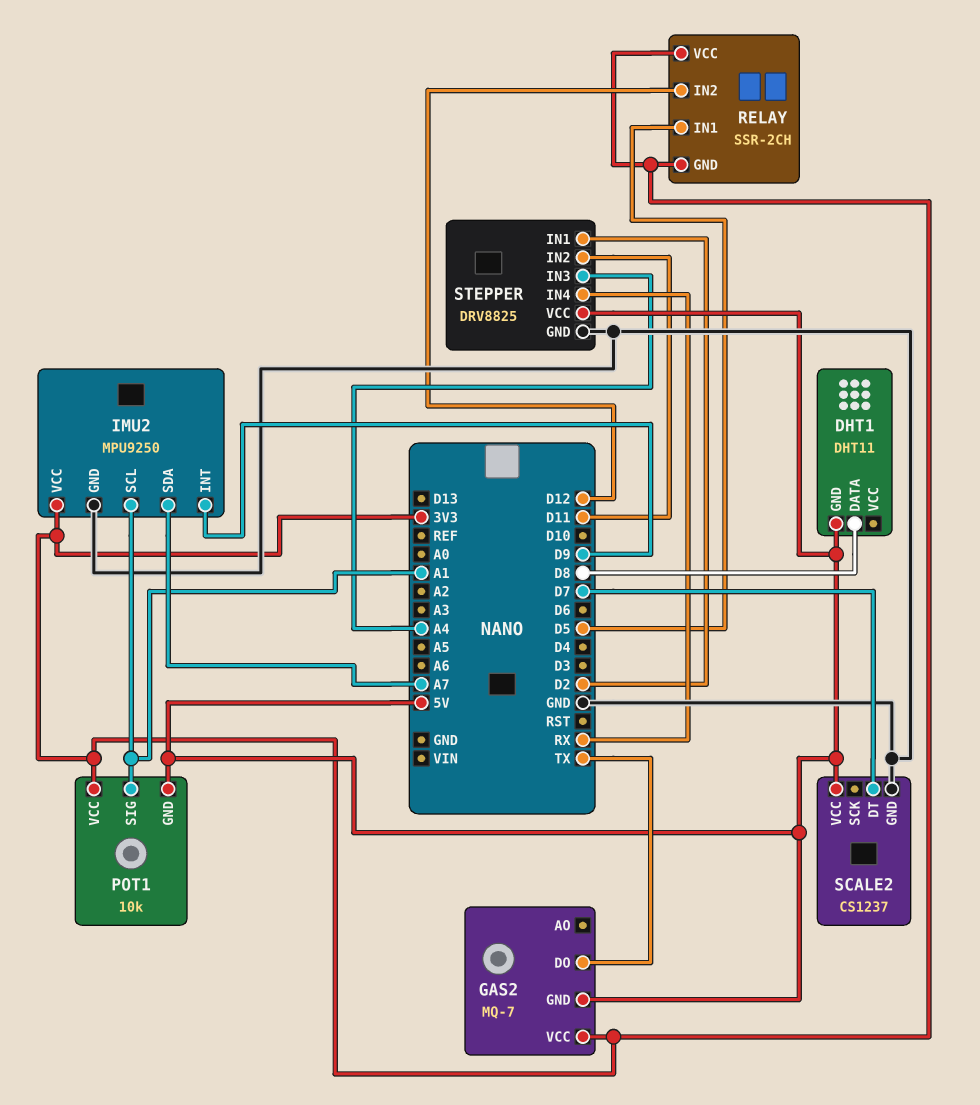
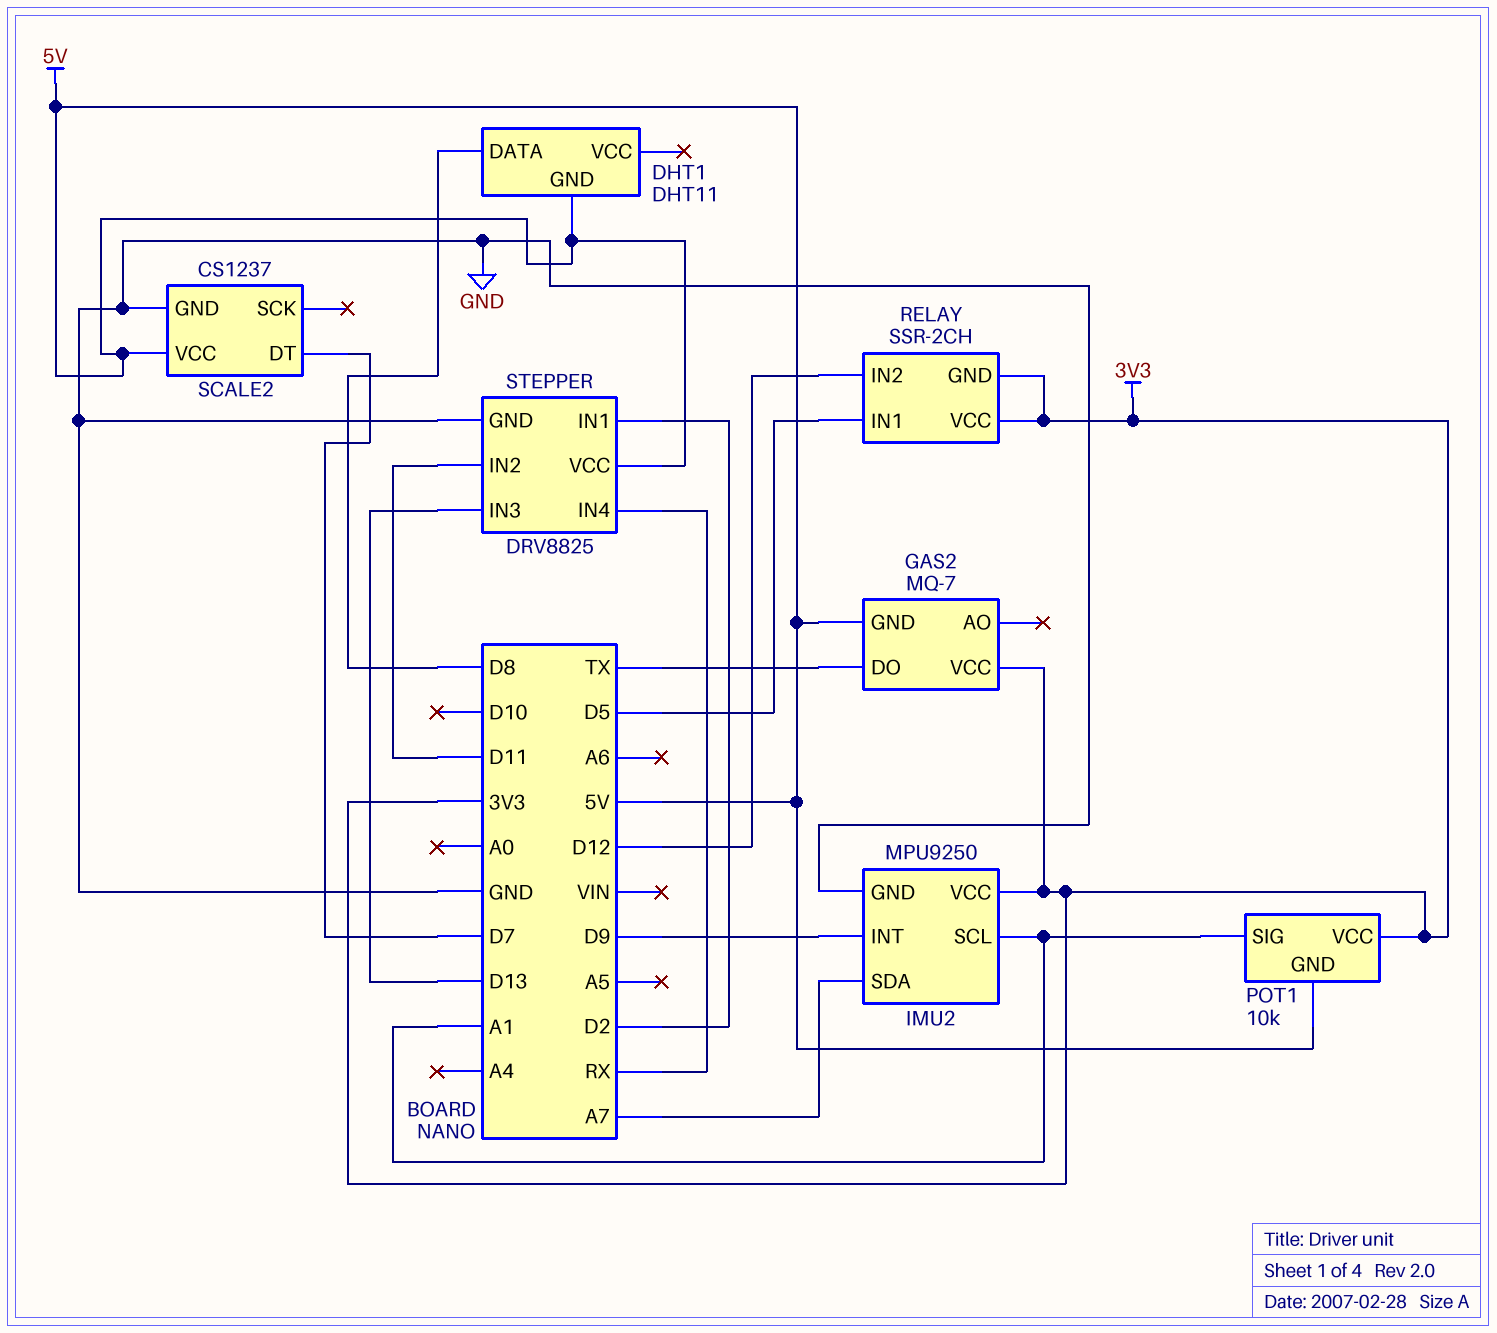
STEPPER pin IN3: A4 -> D13

